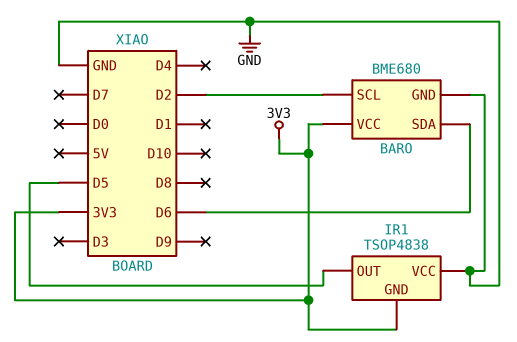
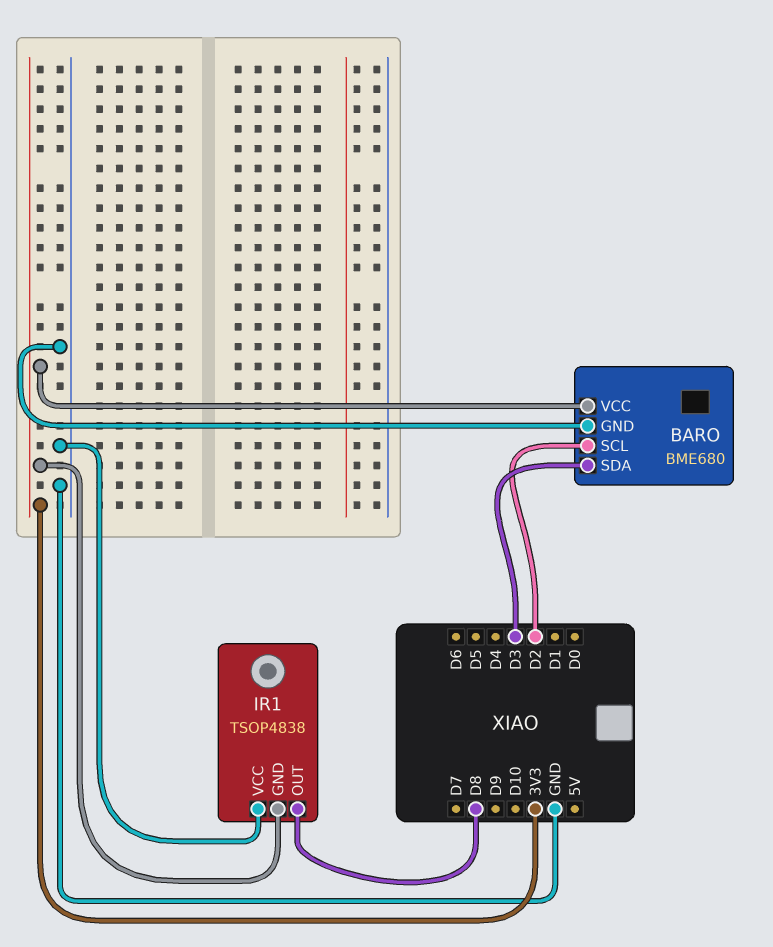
BARO pin SDA: D6 -> D3
IR1 pin OUT: D5 -> D8

